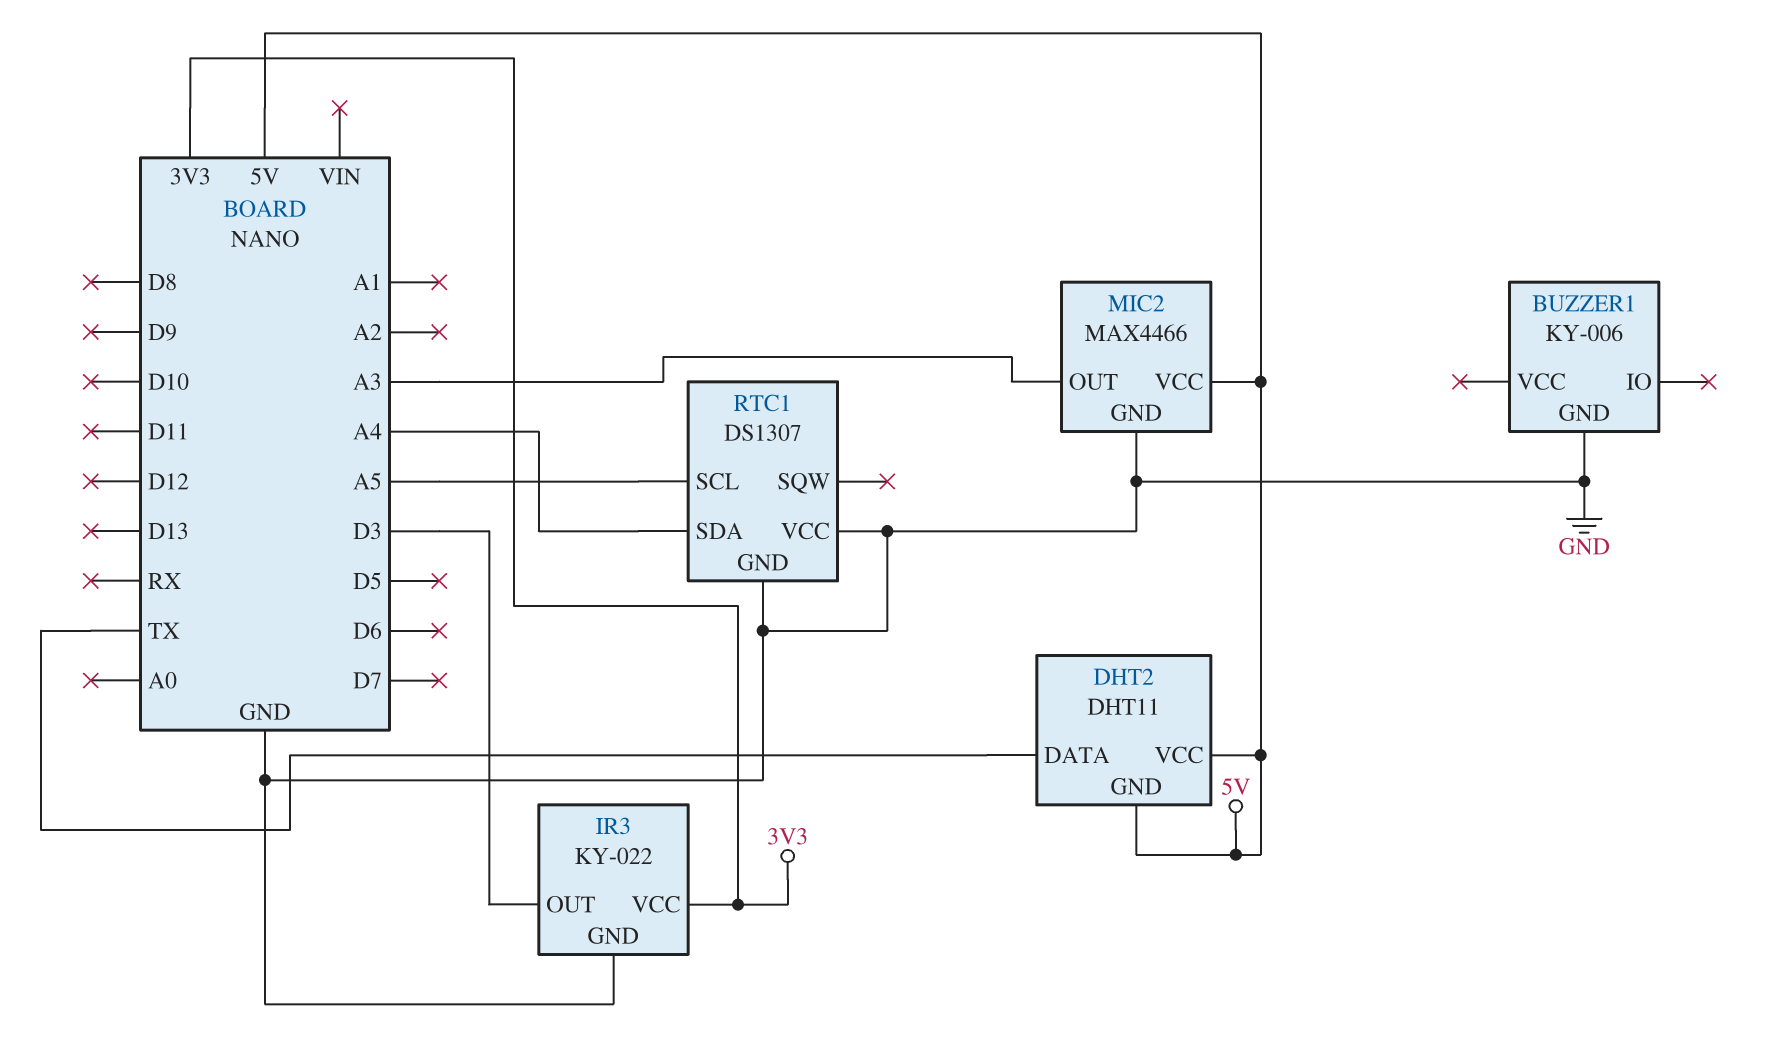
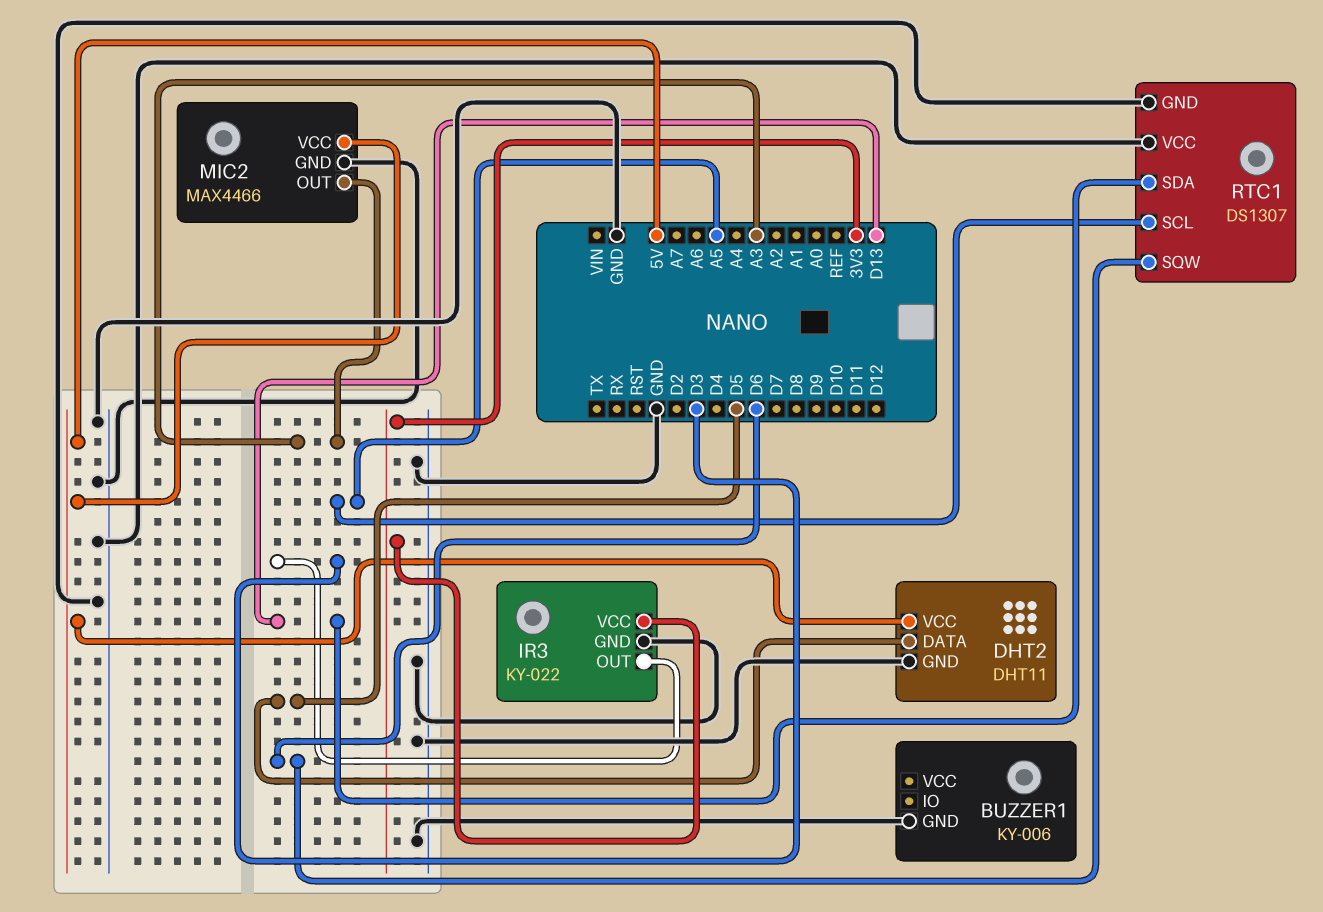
DHT2 pin DATA: TX -> D5
DHT2 pin GND: 5V -> GND
RTC1 pin SDA: A4 -> D13
RTC1 pin SQW: none -> D6

